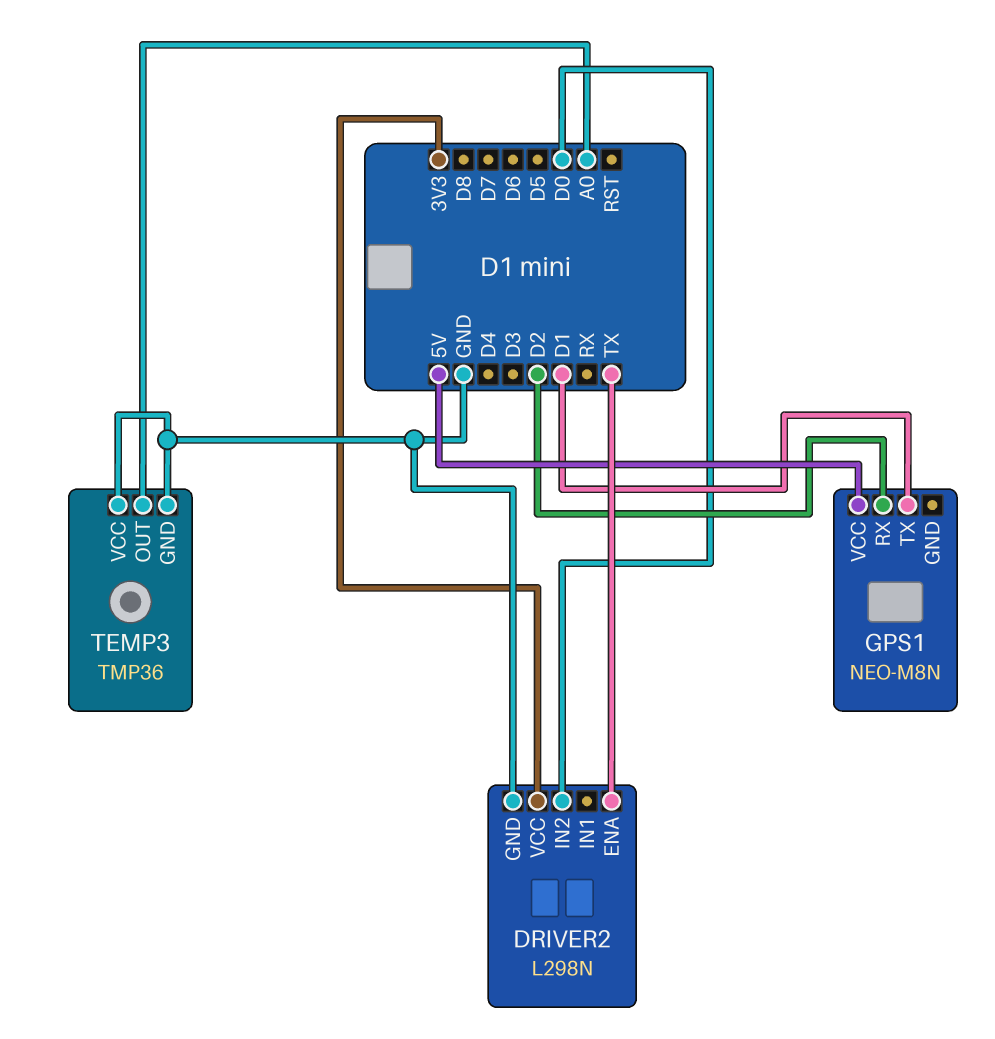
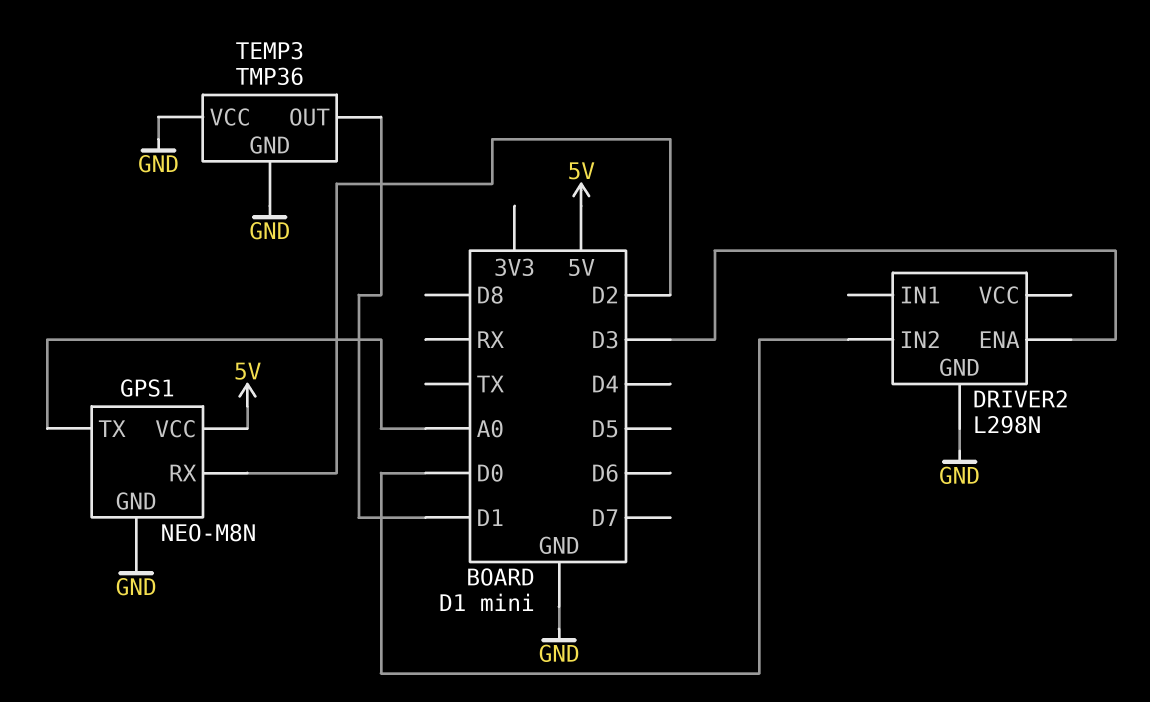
DRIVER2 pin ENA: TX -> D3
DRIVER2 pin VCC: 3V3 -> none
GPS1 pin GND: none -> GND
GPS1 pin TX: D1 -> A0
TEMP3 pin OUT: A0 -> D1

